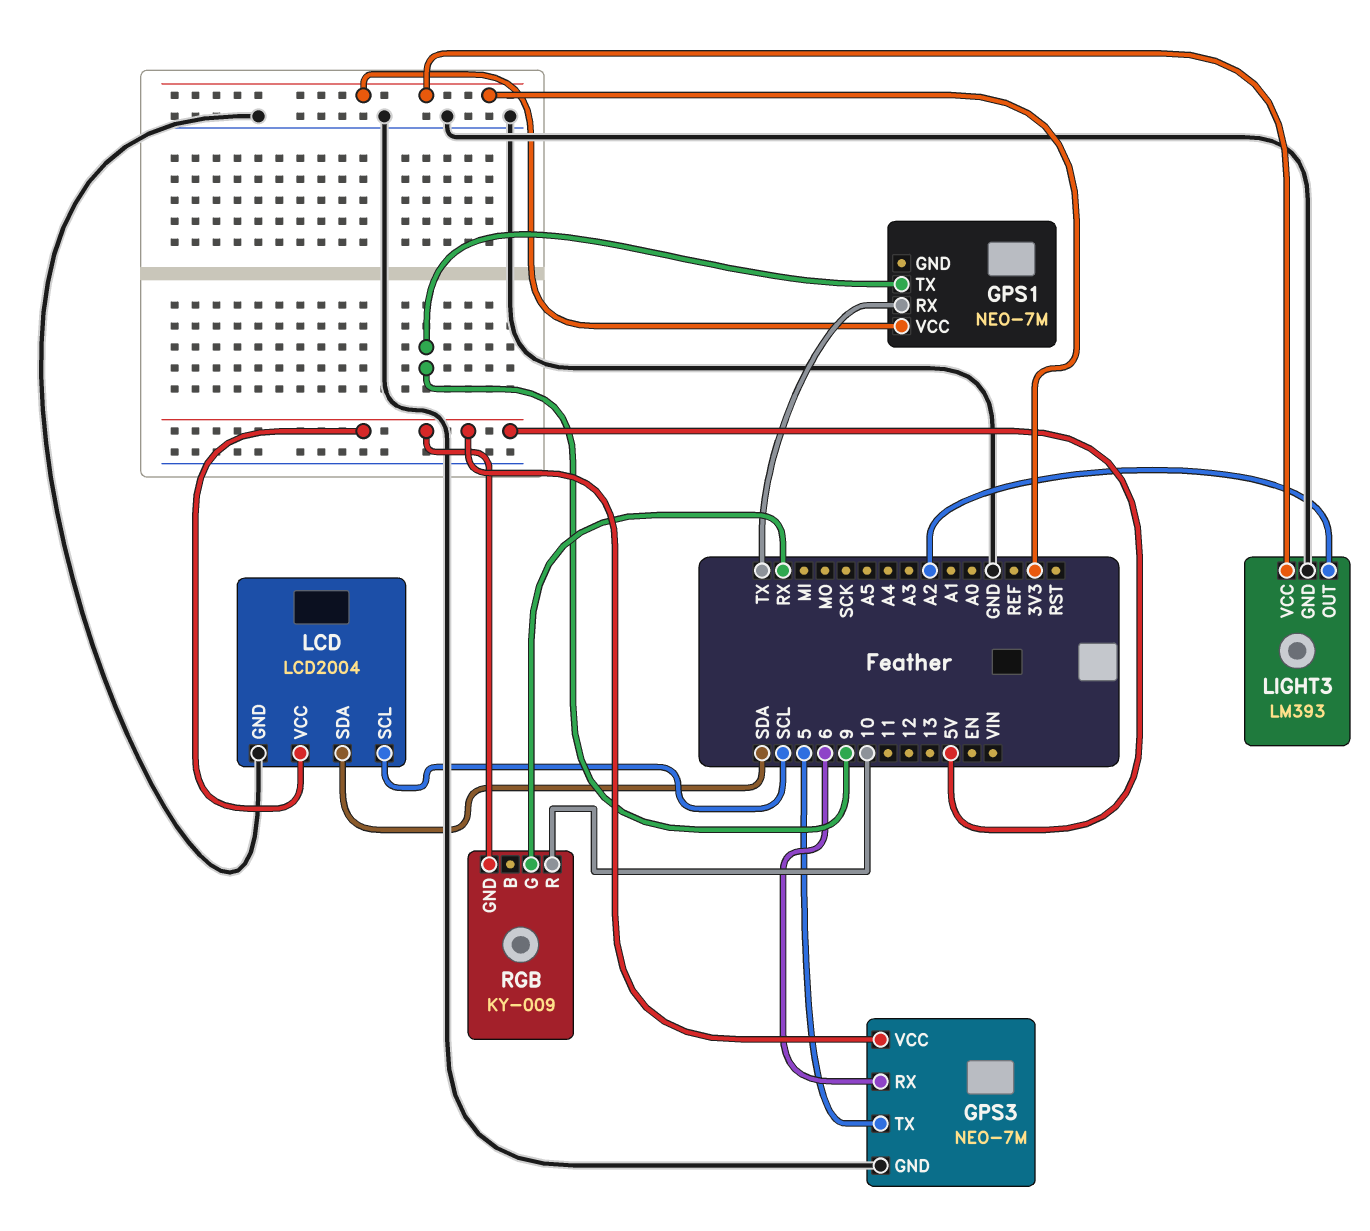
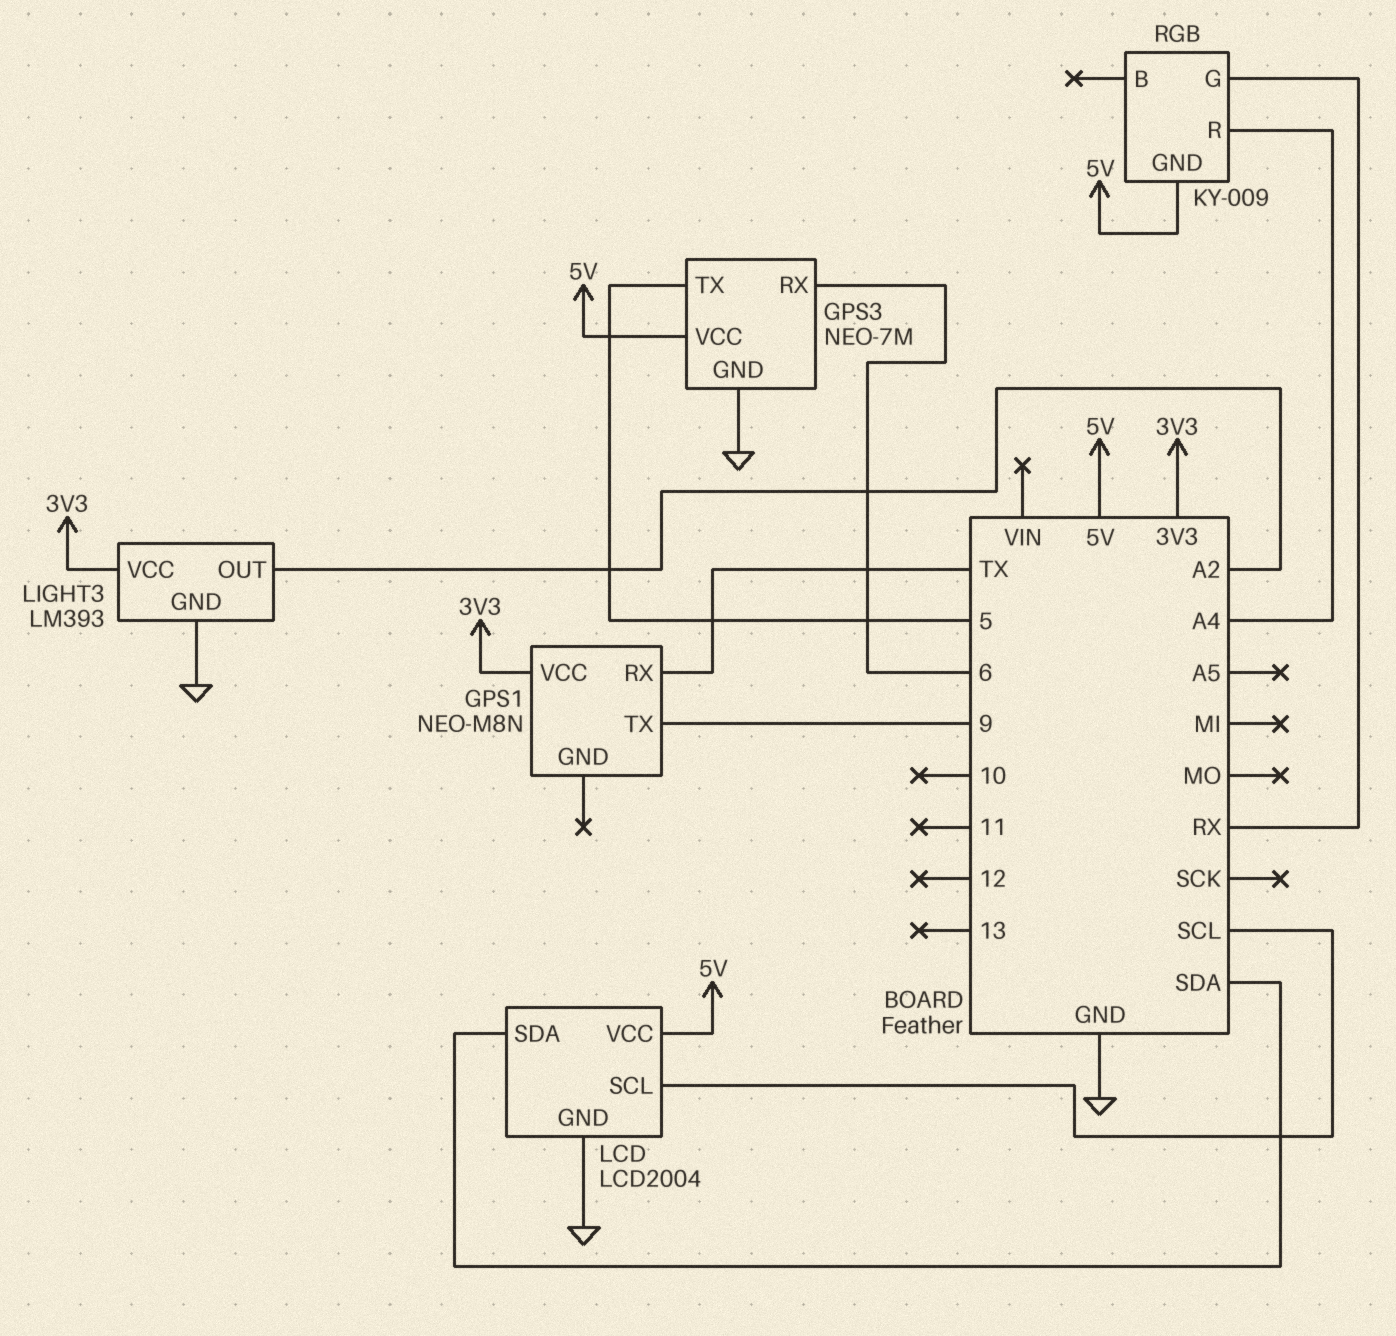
GPS1: NEO-7M -> NEO-M8N
RGB pin R: 10 -> A4

